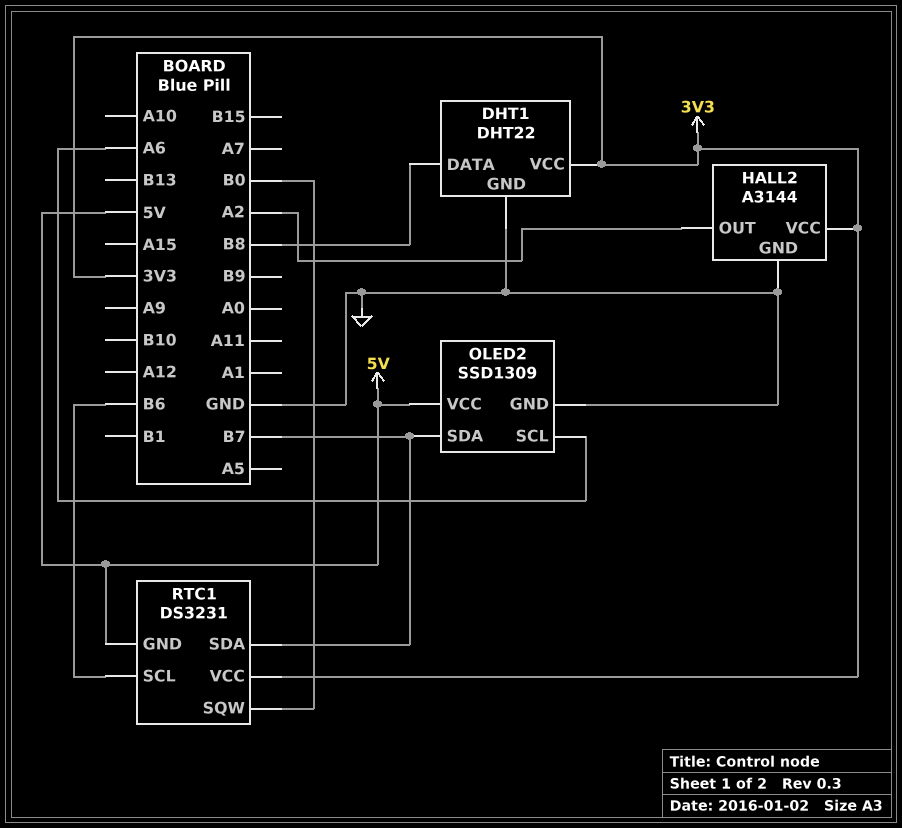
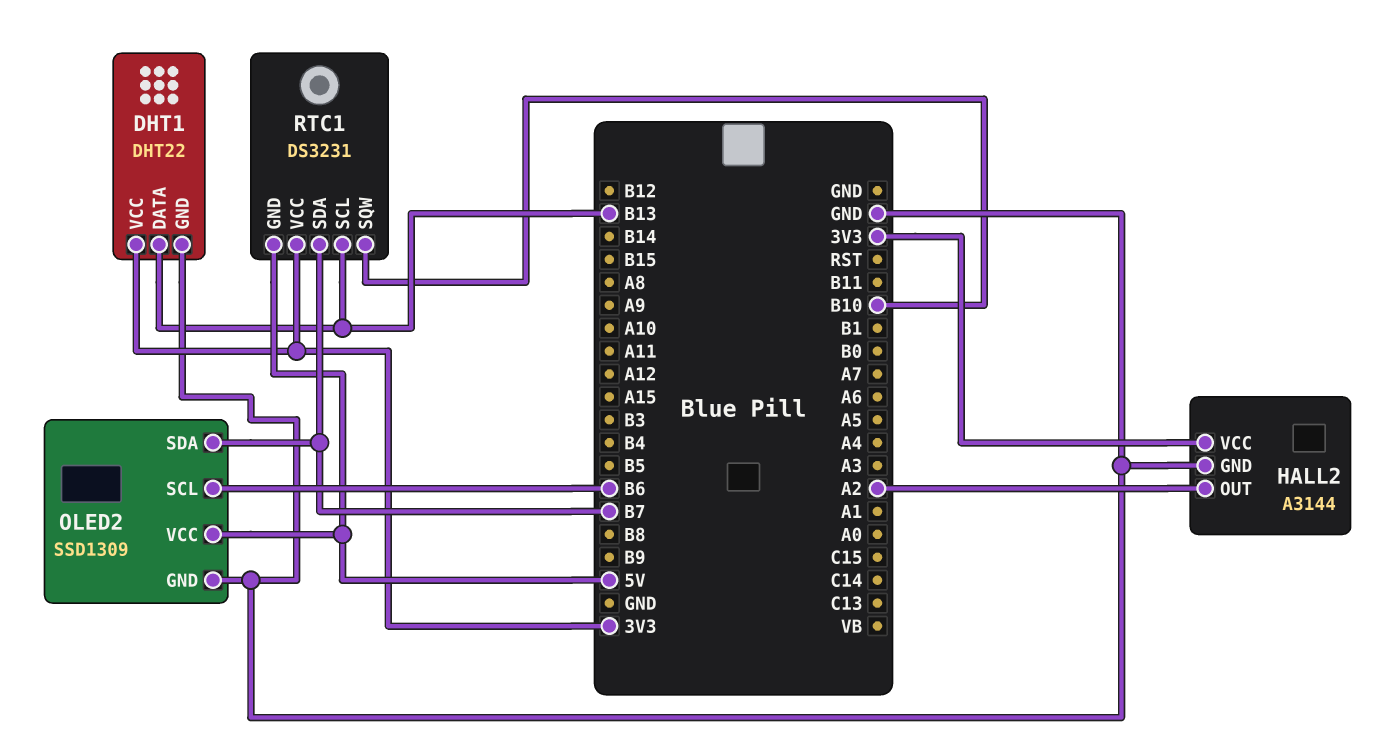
DHT1 pin DATA: B8 -> B13
OLED2 pin SCL: A6 -> B6
RTC1 pin SCL: B6 -> B13
RTC1 pin SQW: B0 -> B10

